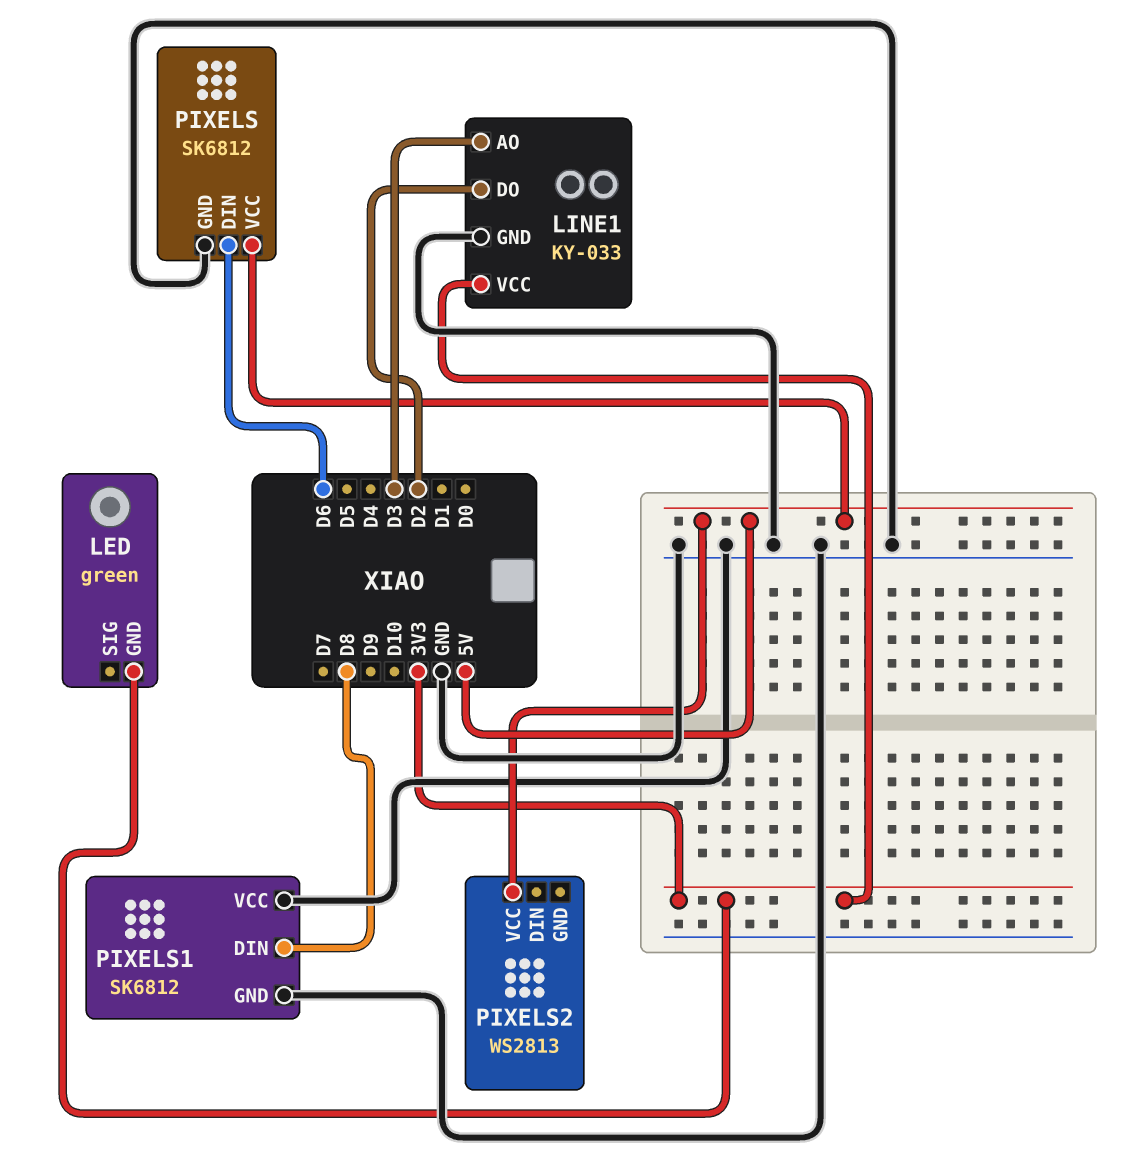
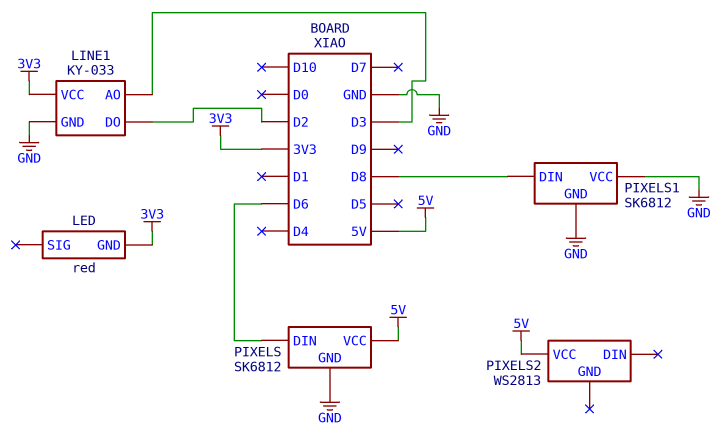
LED: green -> red

